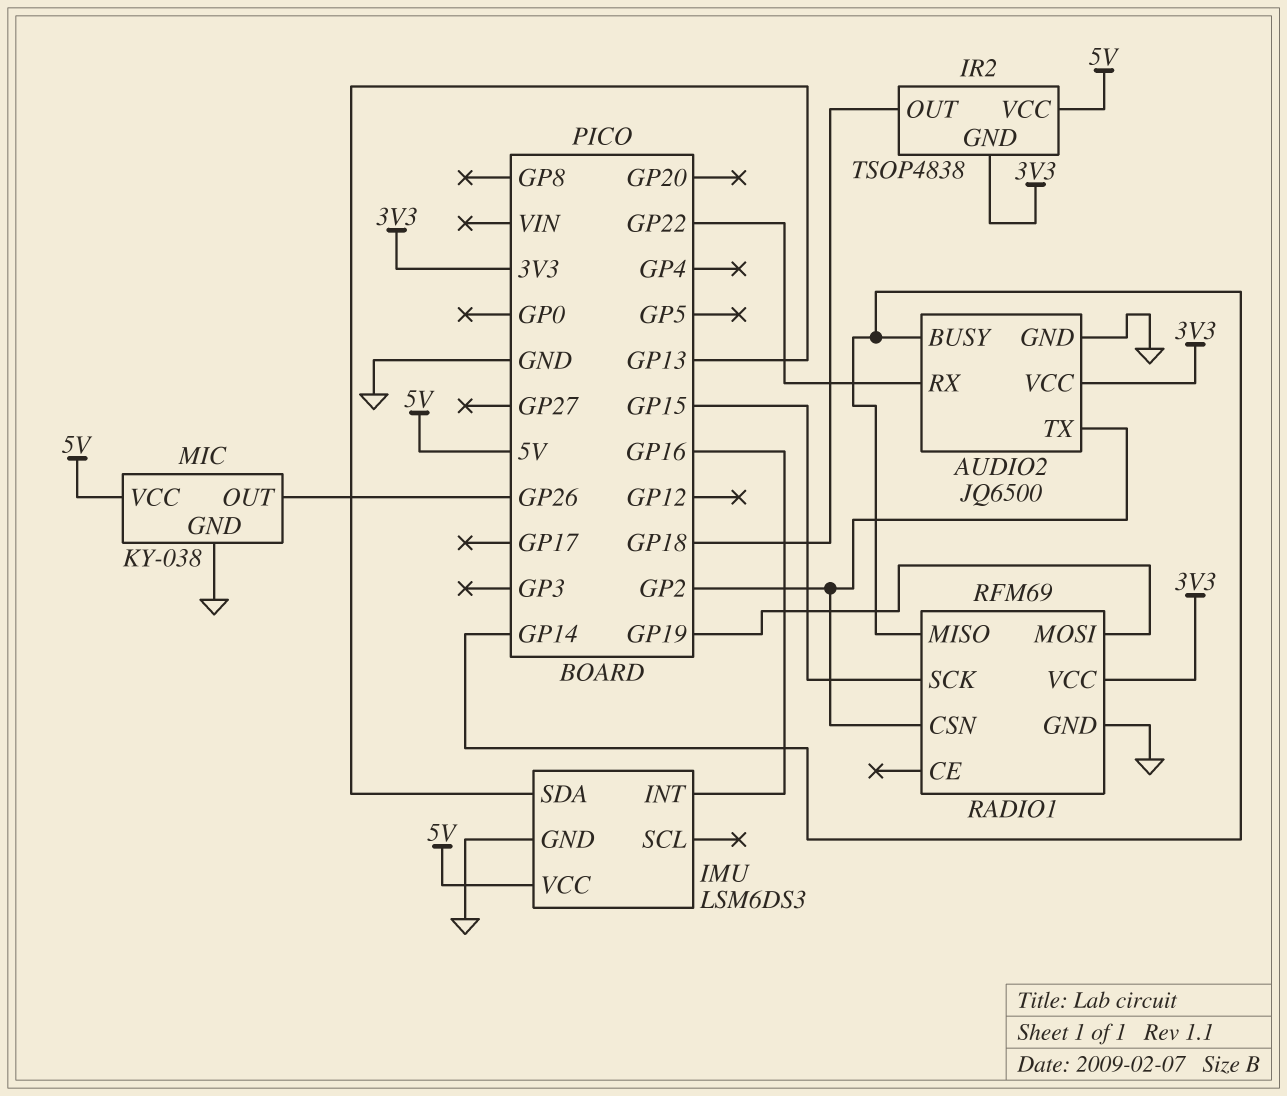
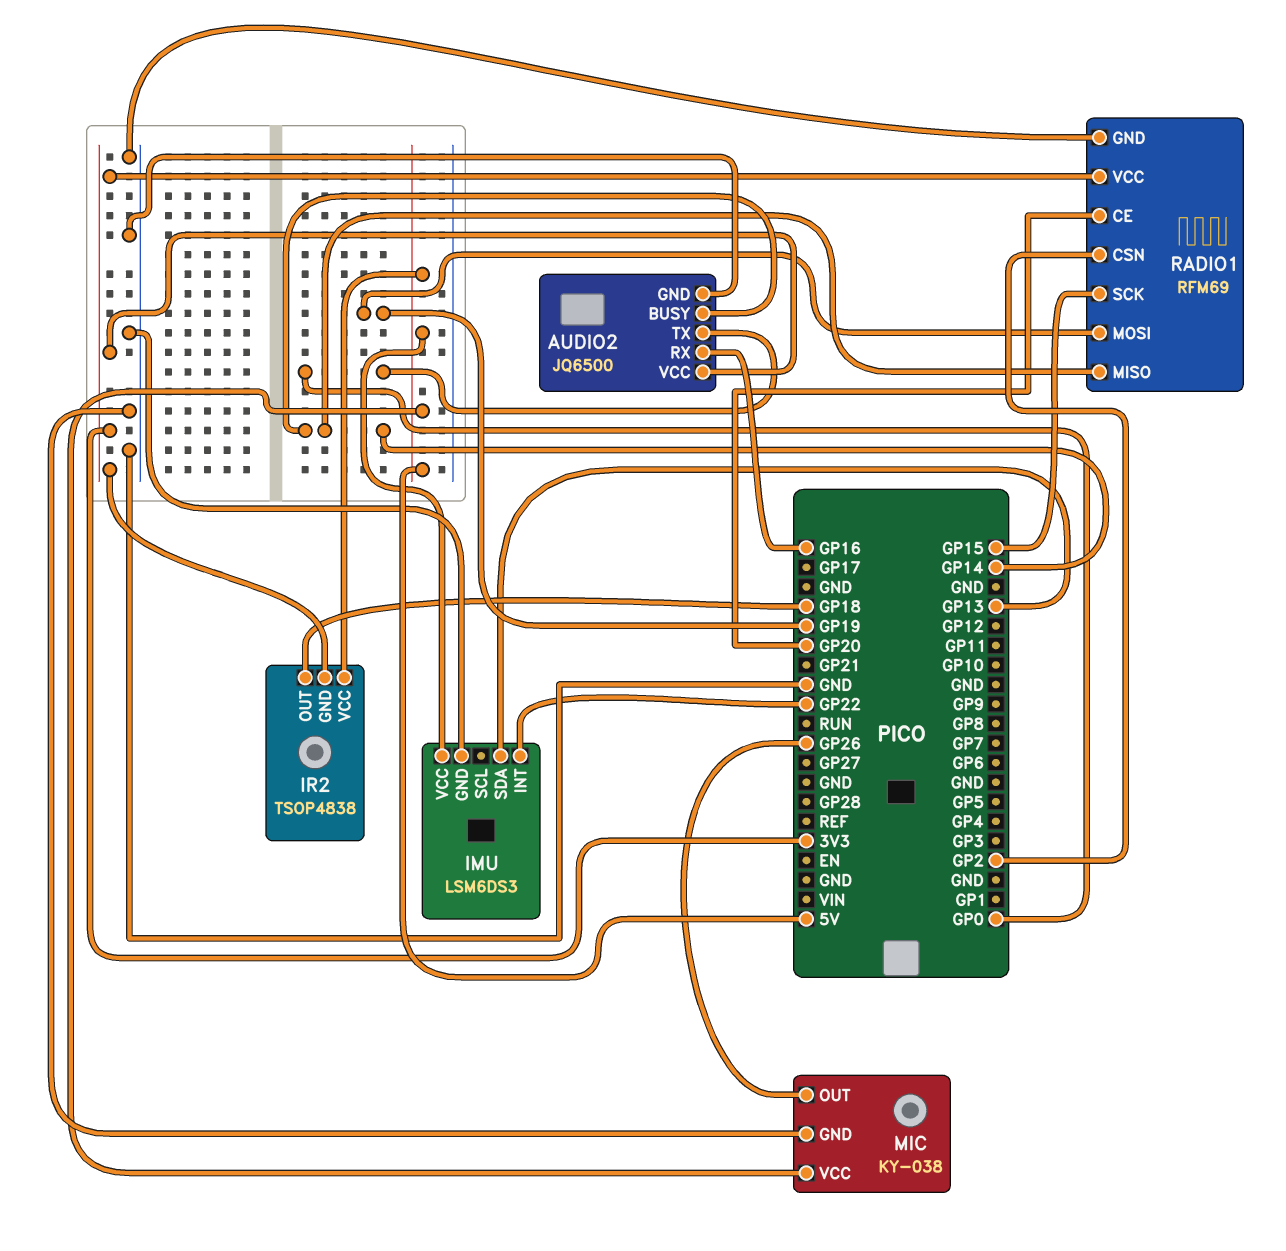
AUDIO2 pin RX: GP22 -> GP16
AUDIO2 pin TX: GP2 -> GP0
IMU pin INT: GP16 -> GP22
RADIO1 pin CE: none -> GP20

